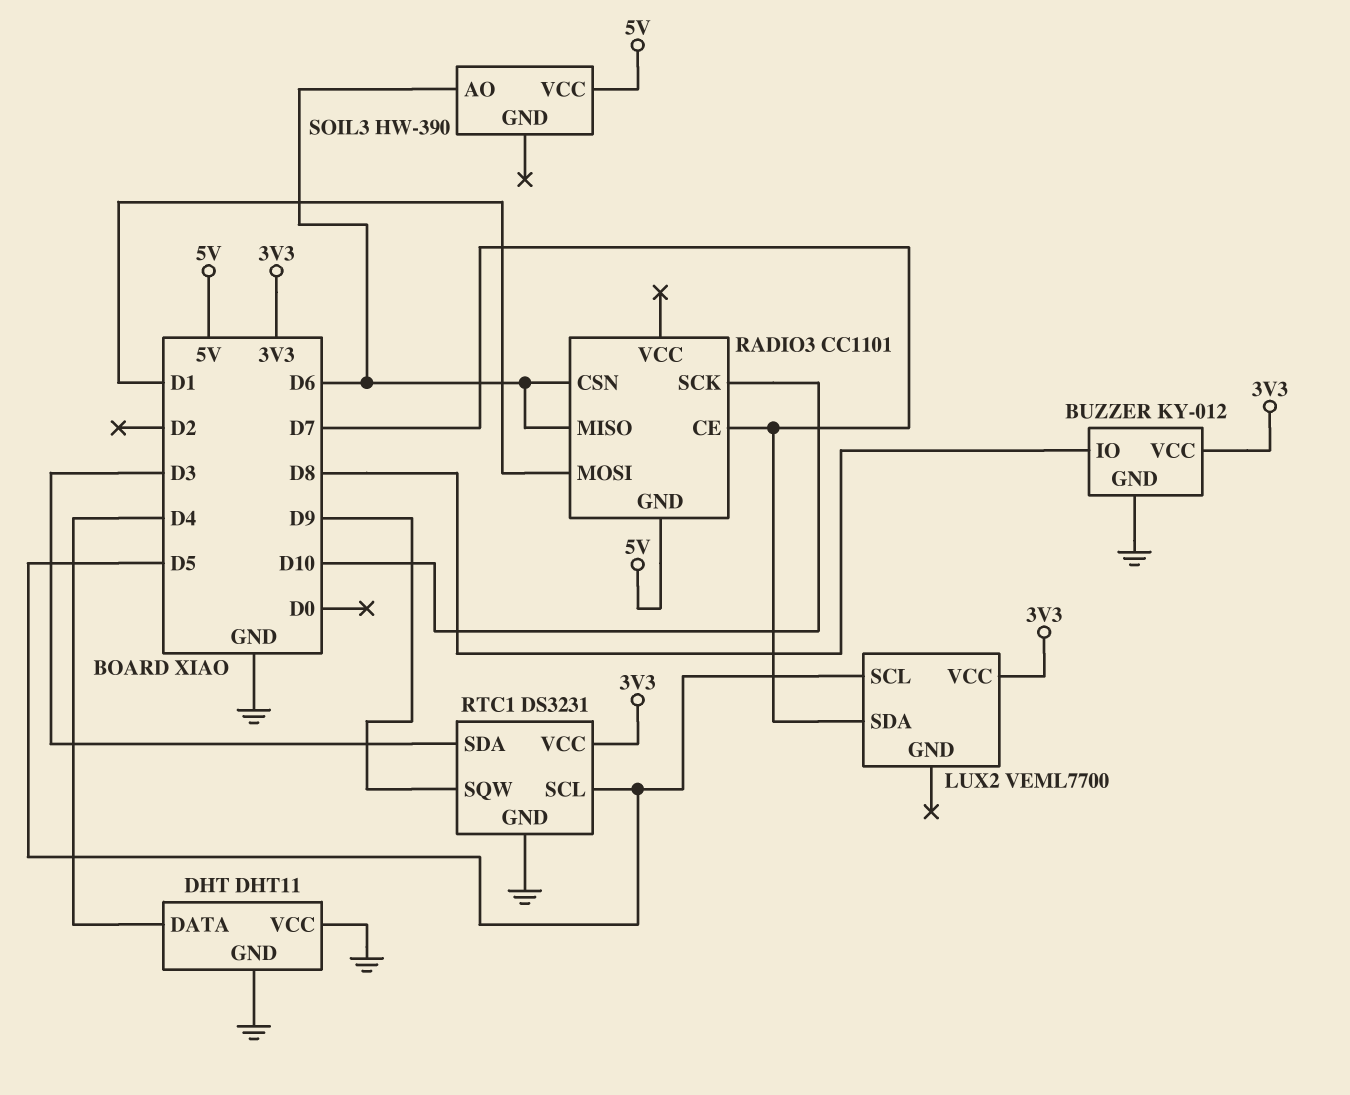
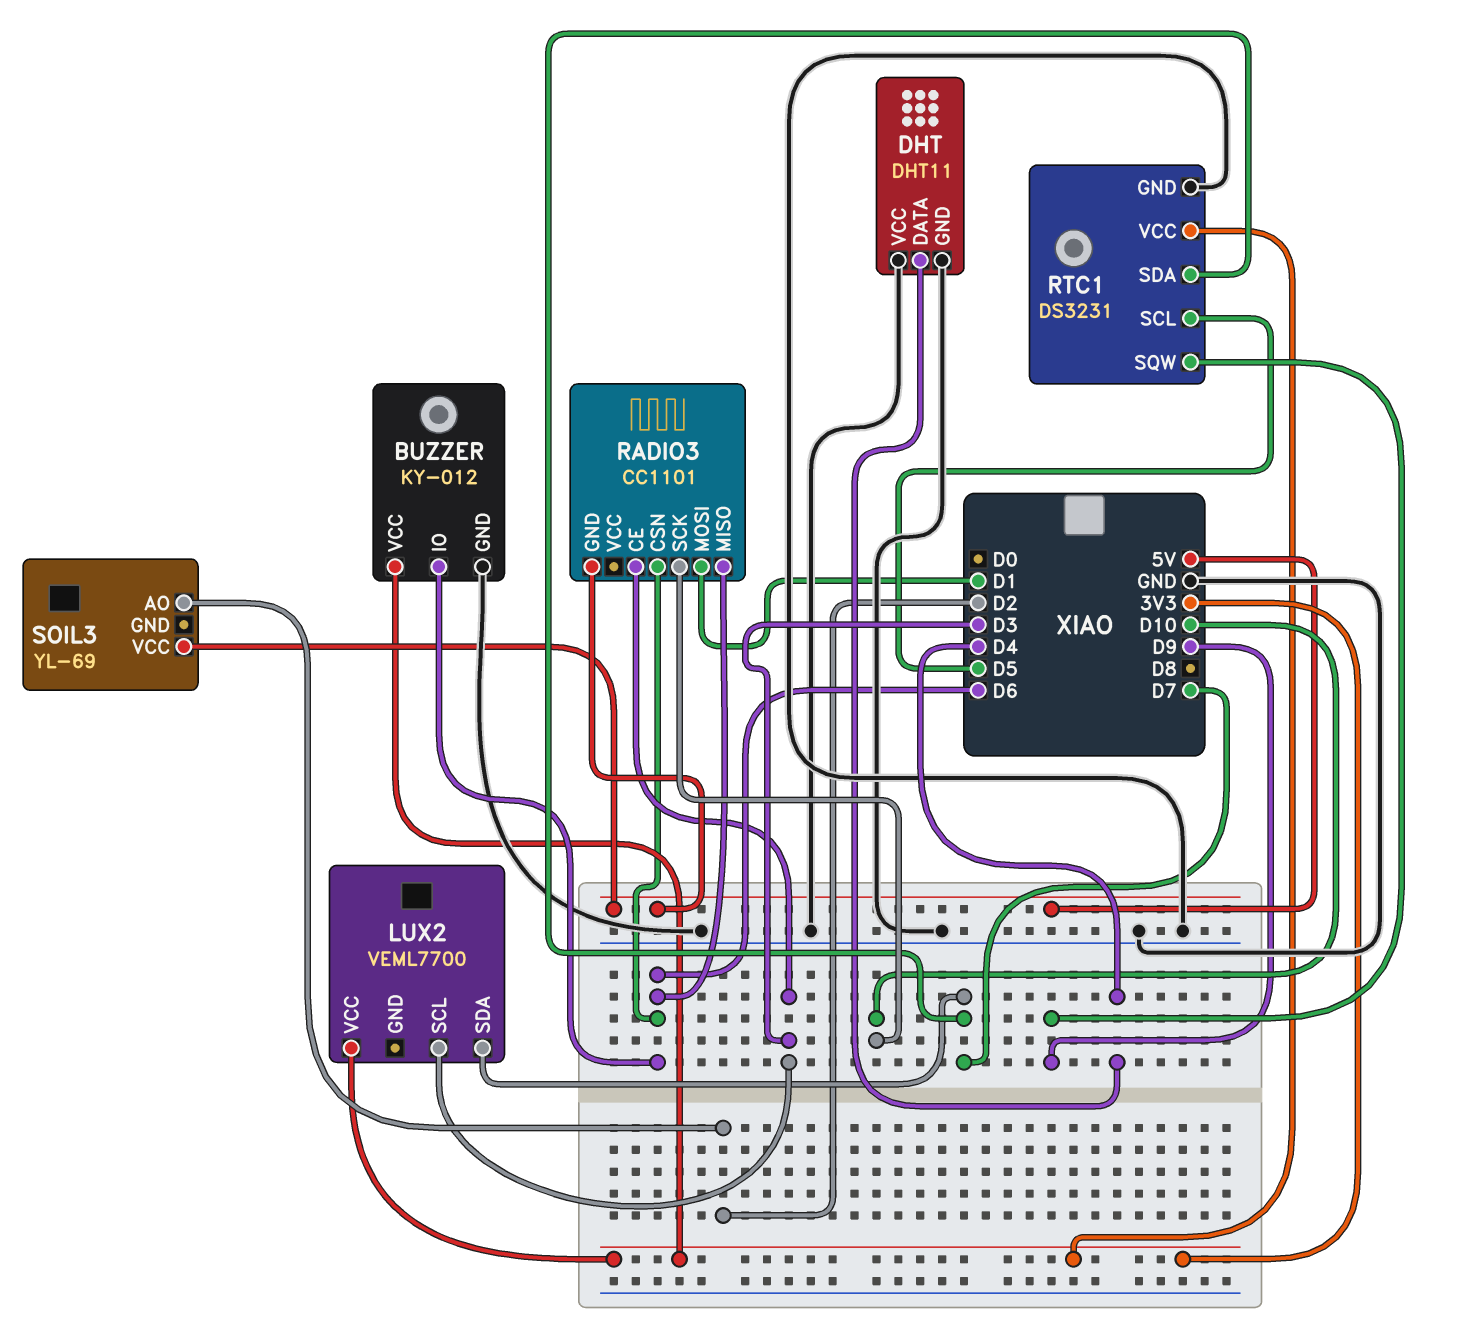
BUZZER pin IO: D8 -> D6
LUX2 pin SCL: D5 -> D3
RADIO3 pin CE: D7 -> D3
RTC1 pin SDA: D3 -> D7
SOIL3: HW-390 -> YL-69
SOIL3 pin AO: D6 -> D2

